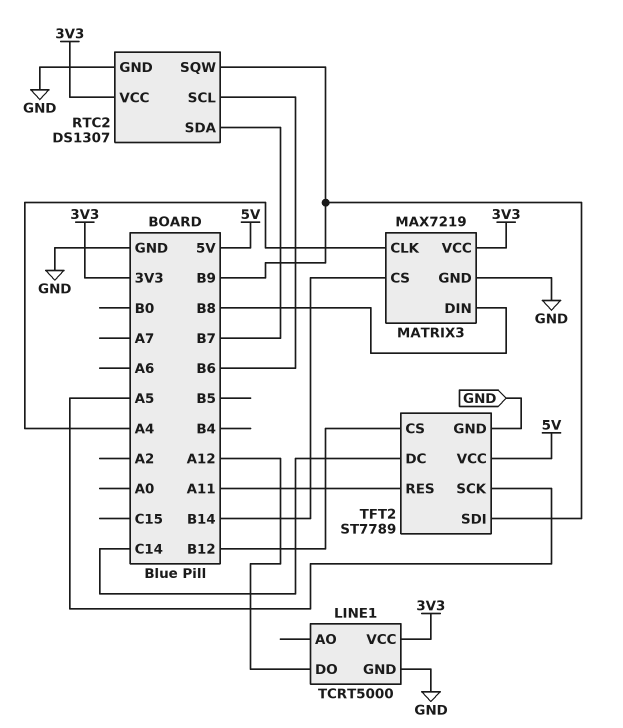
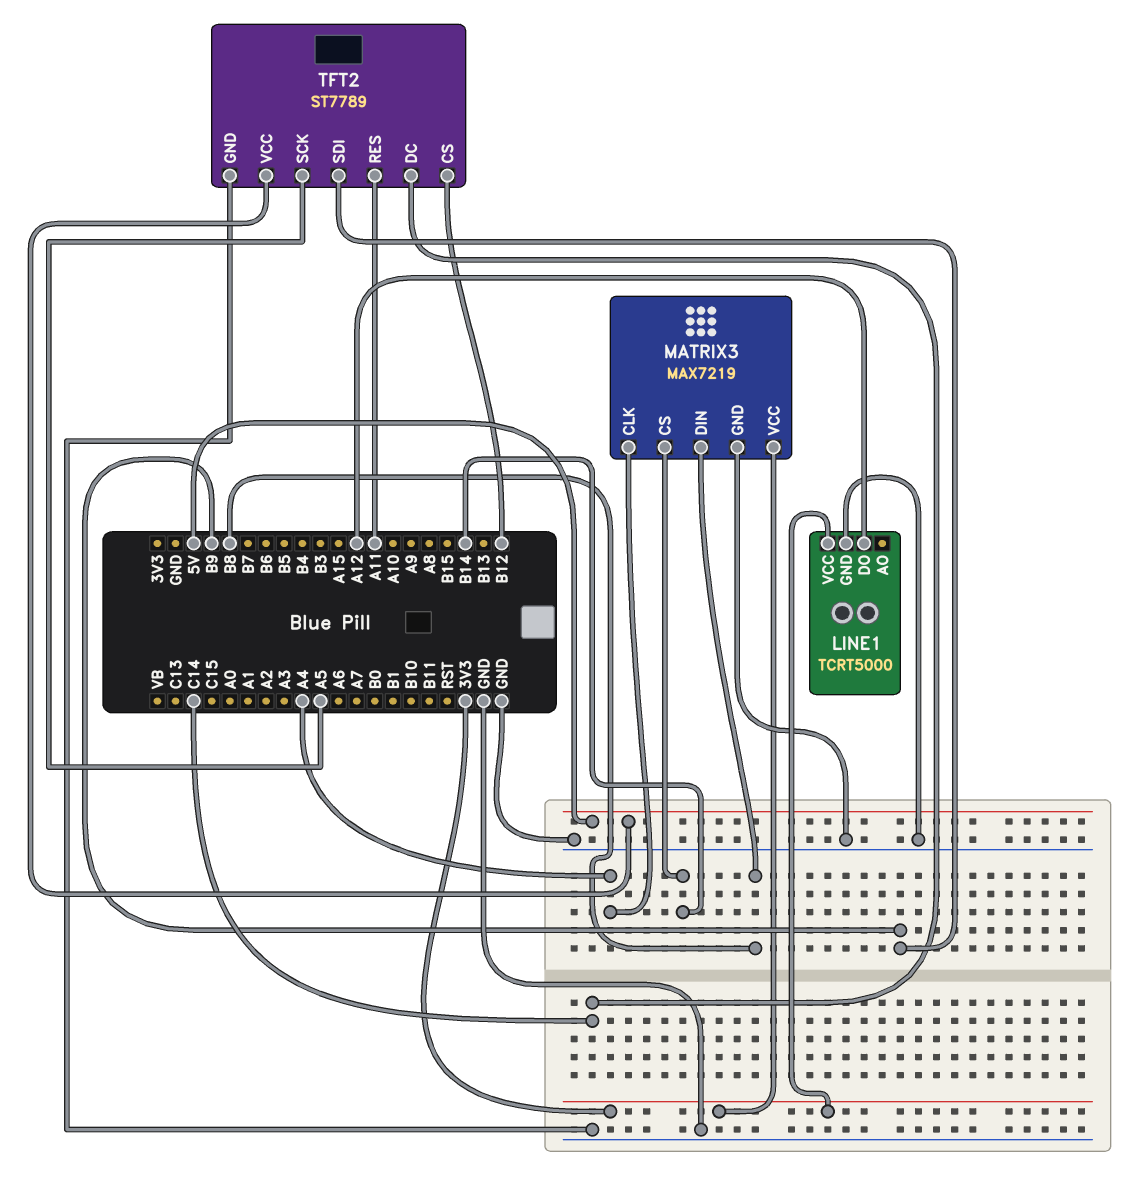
RTC2: DS1307 -> none
RTC2 pin GND: GND -> none
RTC2 pin SCL: B6 -> none
RTC2 pin SDA: B7 -> none
RTC2 pin SQW: B9 -> none
RTC2 pin VCC: 3V3 -> none

